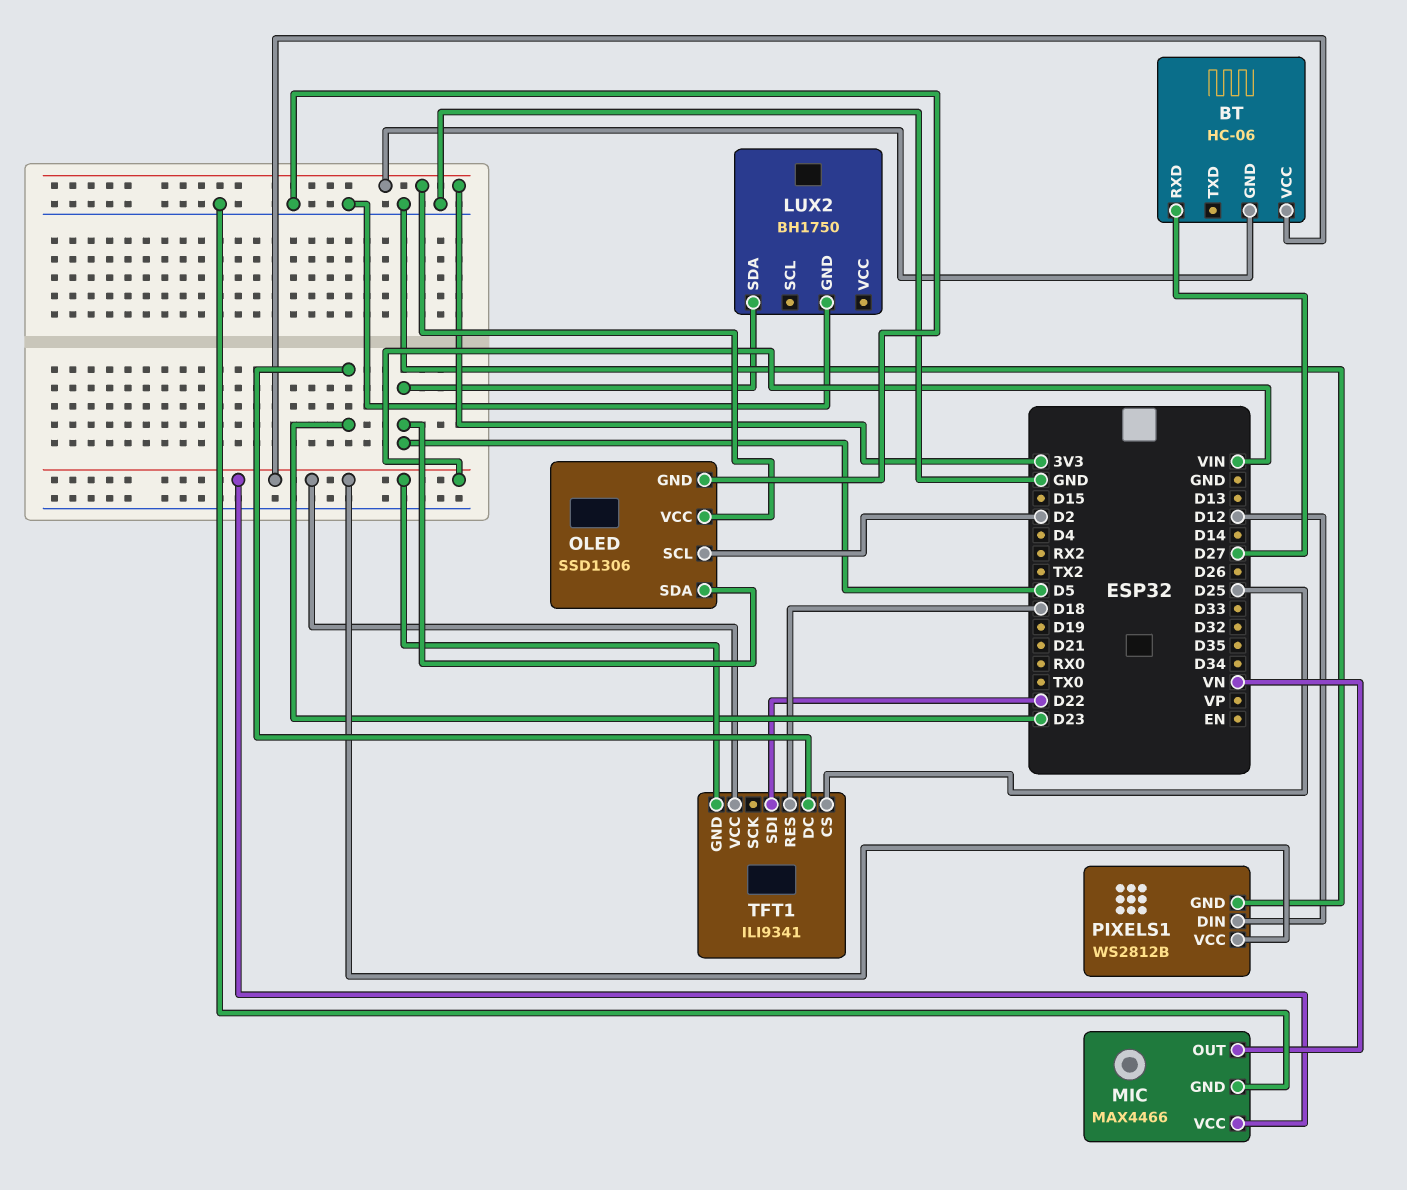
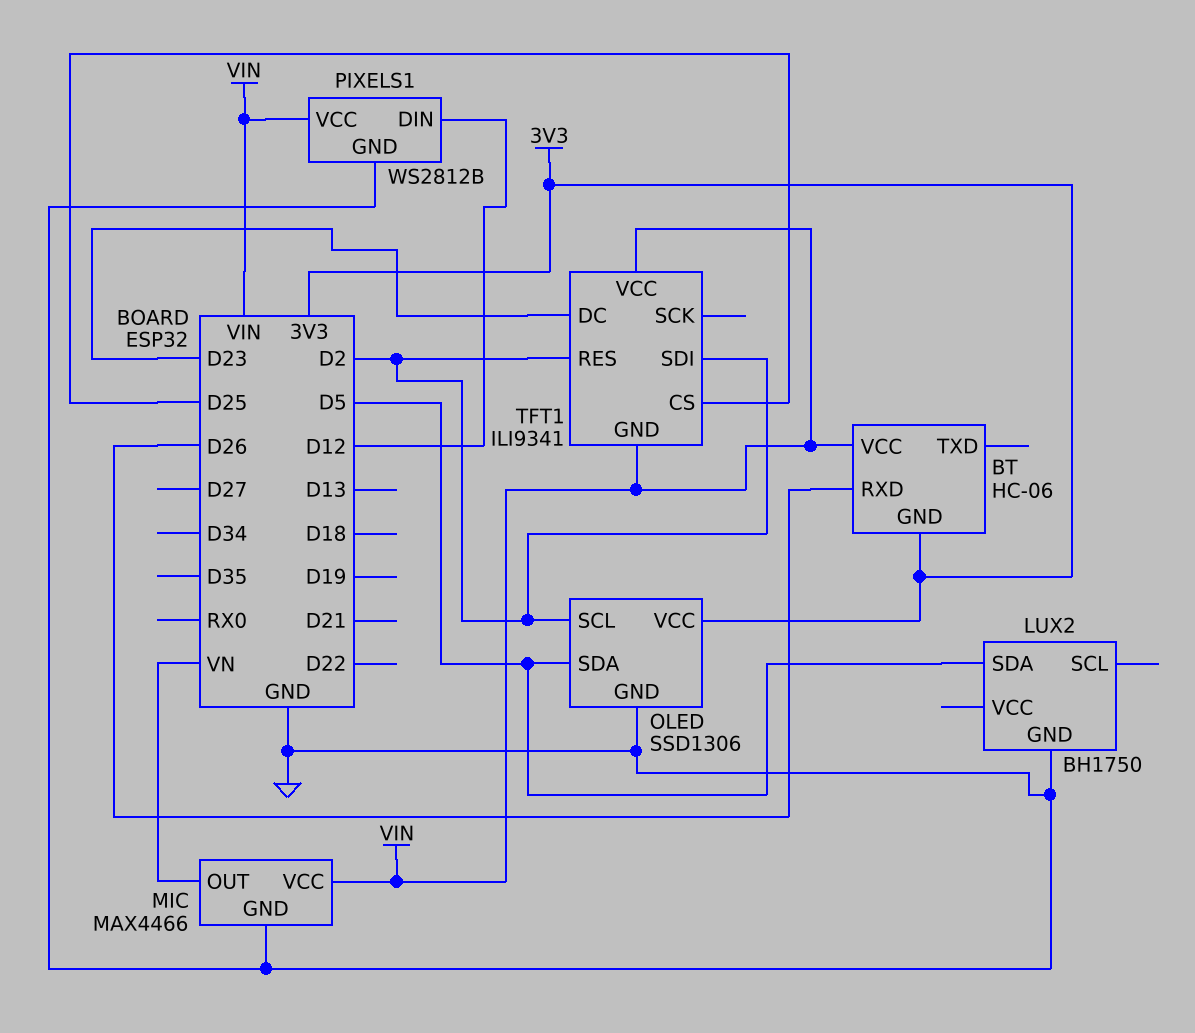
BT pin RXD: D27 -> D26
TFT1 pin RES: D18 -> D2
TFT1 pin SDI: D22 -> D2

